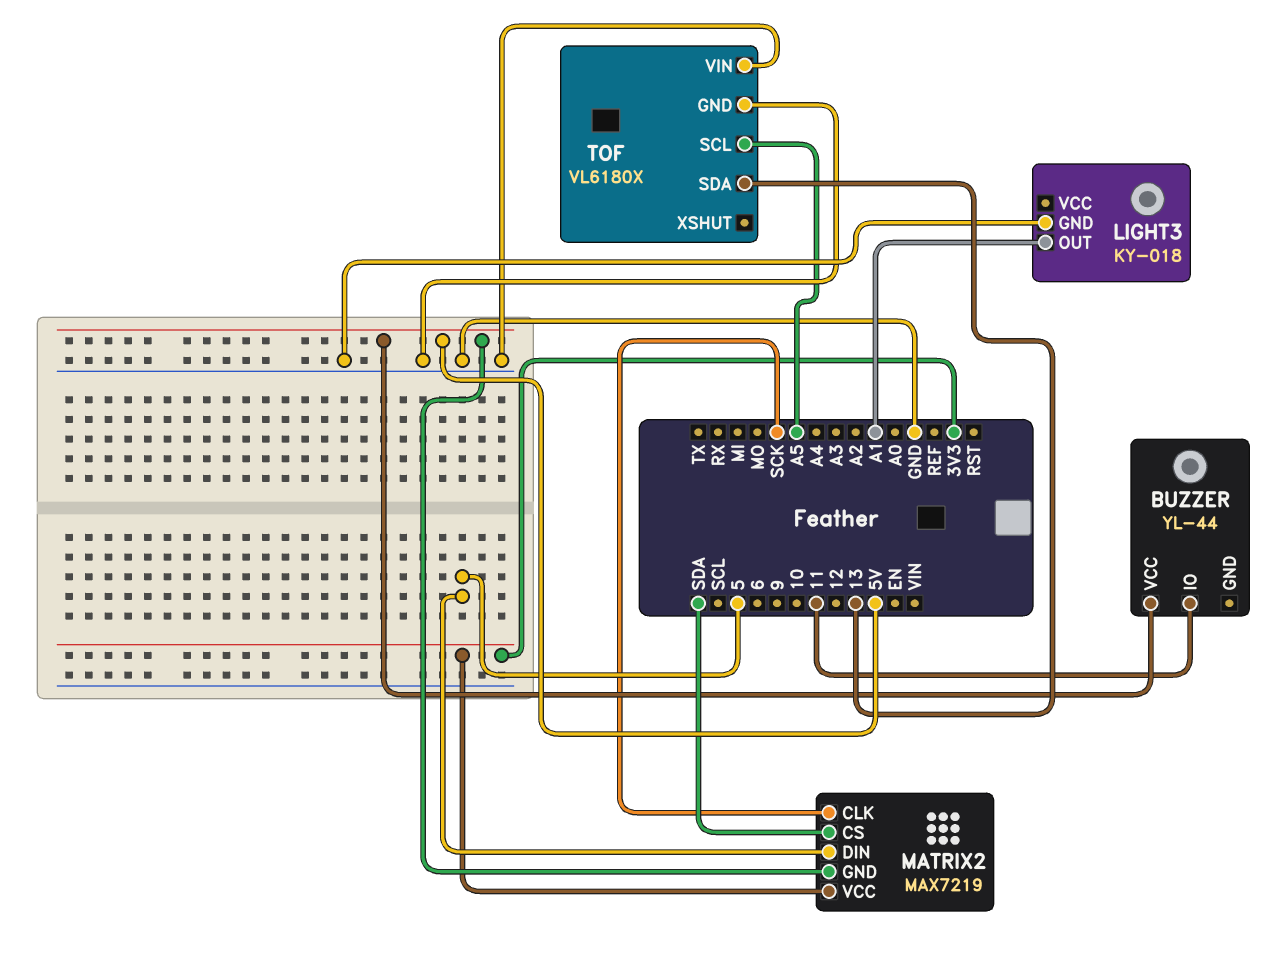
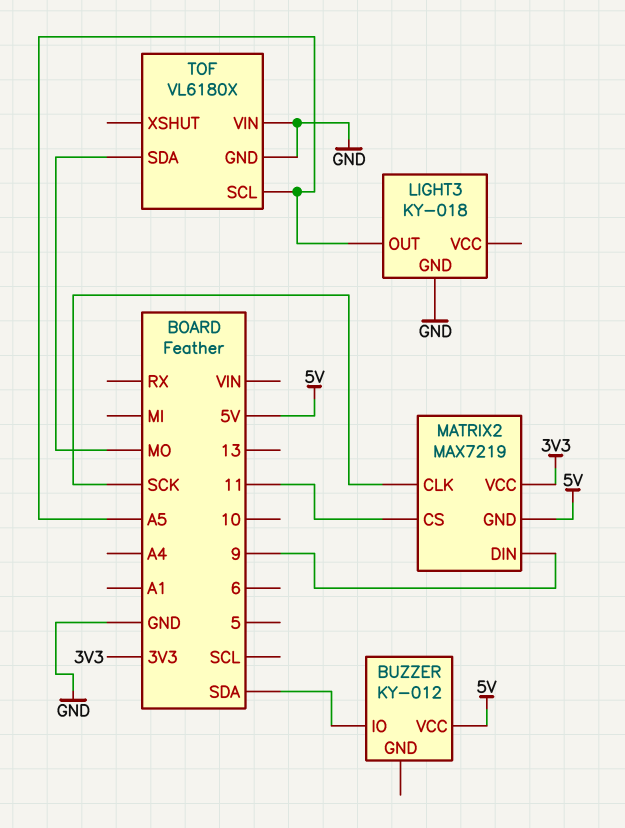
BUZZER: YL-44 -> KY-012
BUZZER pin IO: 11 -> SDA
LIGHT3 pin OUT: A1 -> A5
MATRIX2 pin CS: SDA -> 11
MATRIX2 pin DIN: 5 -> 9
TOF pin SDA: 13 -> MO

